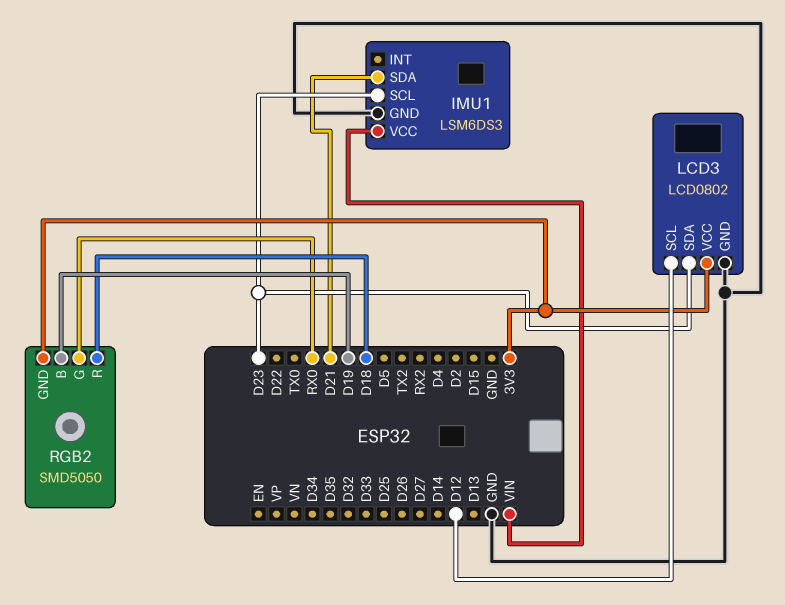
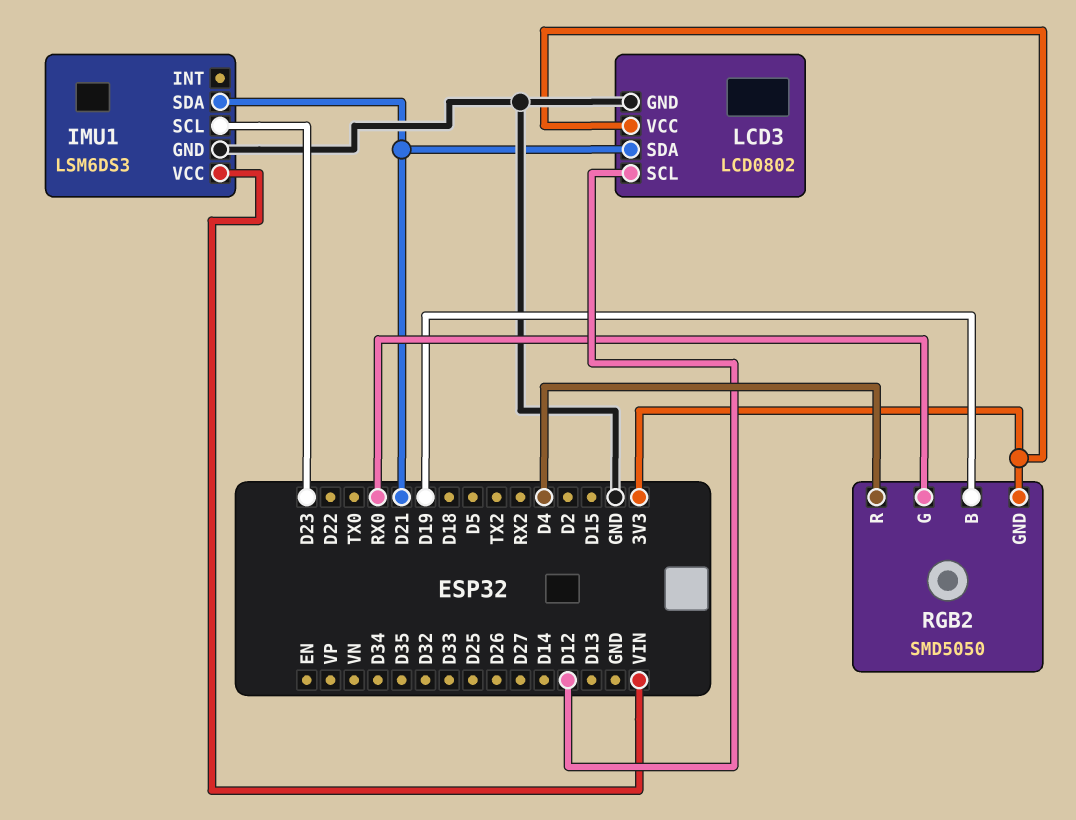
LCD3 pin SDA: D23 -> D21
RGB2 pin R: D18 -> D4

